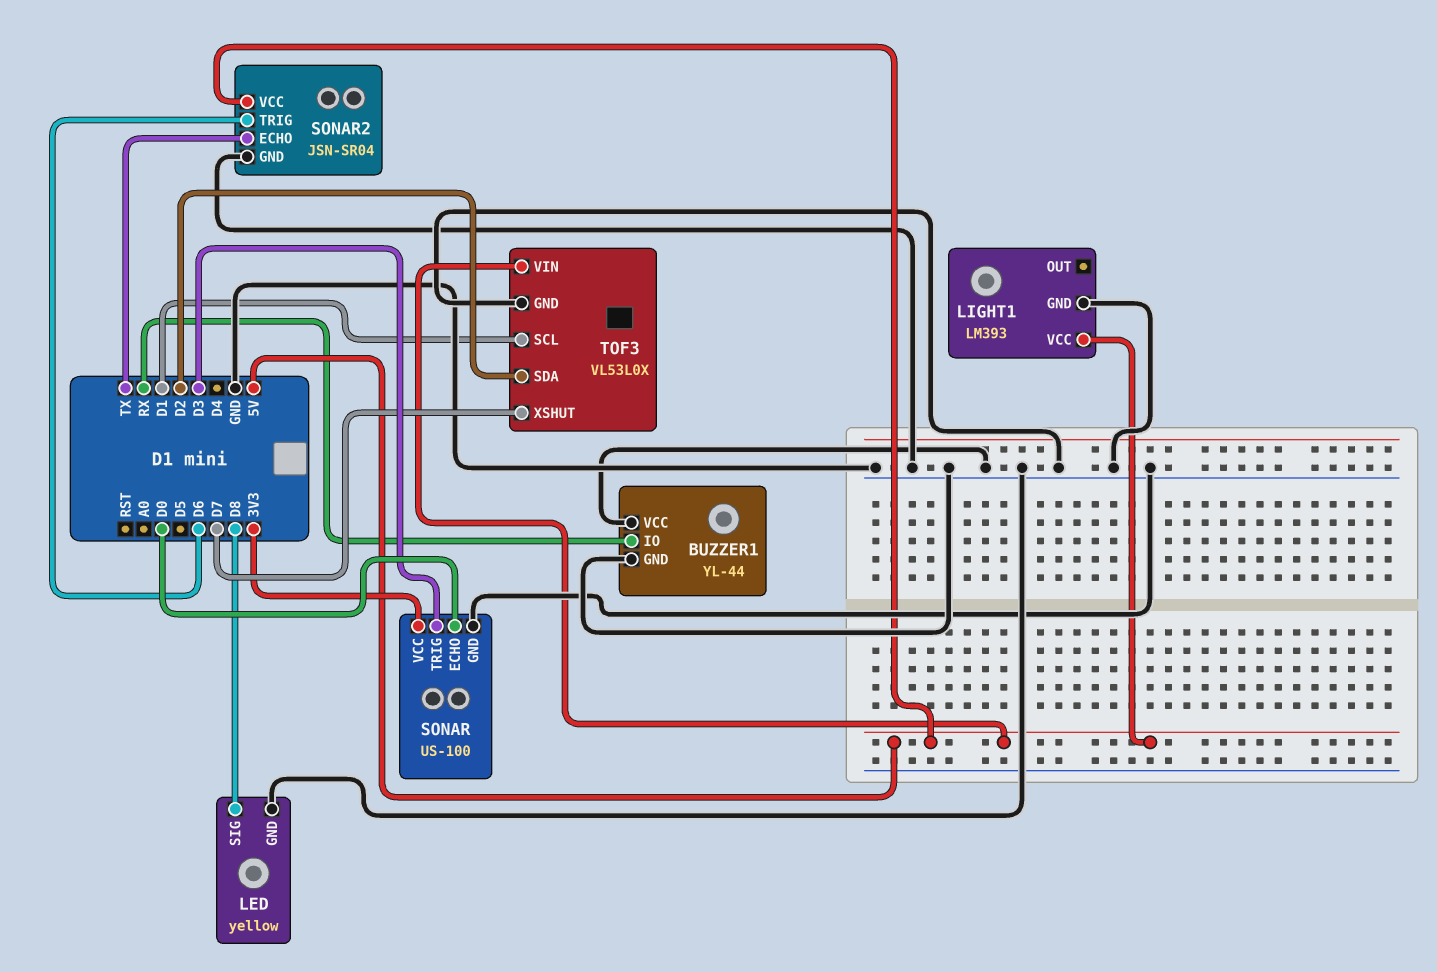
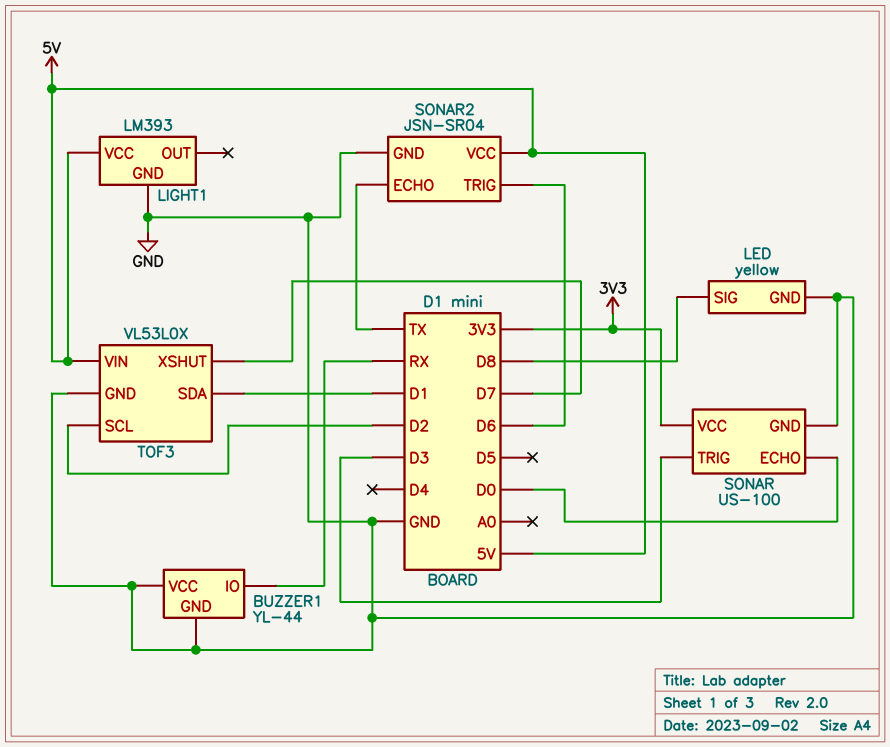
TOF3 pin SCL: D1 -> D2
TOF3 pin SDA: D2 -> D1

